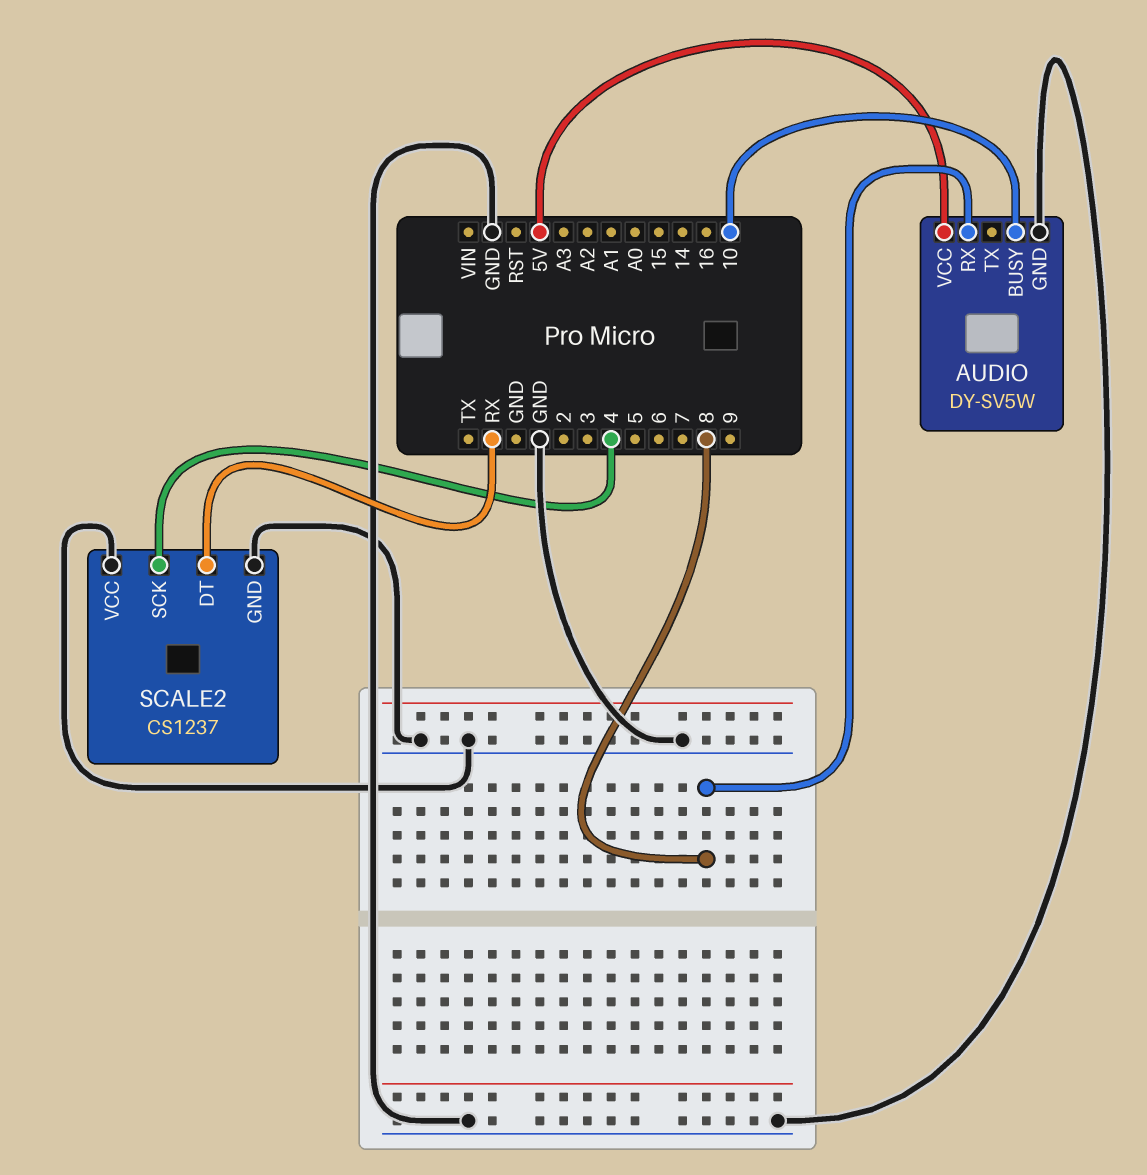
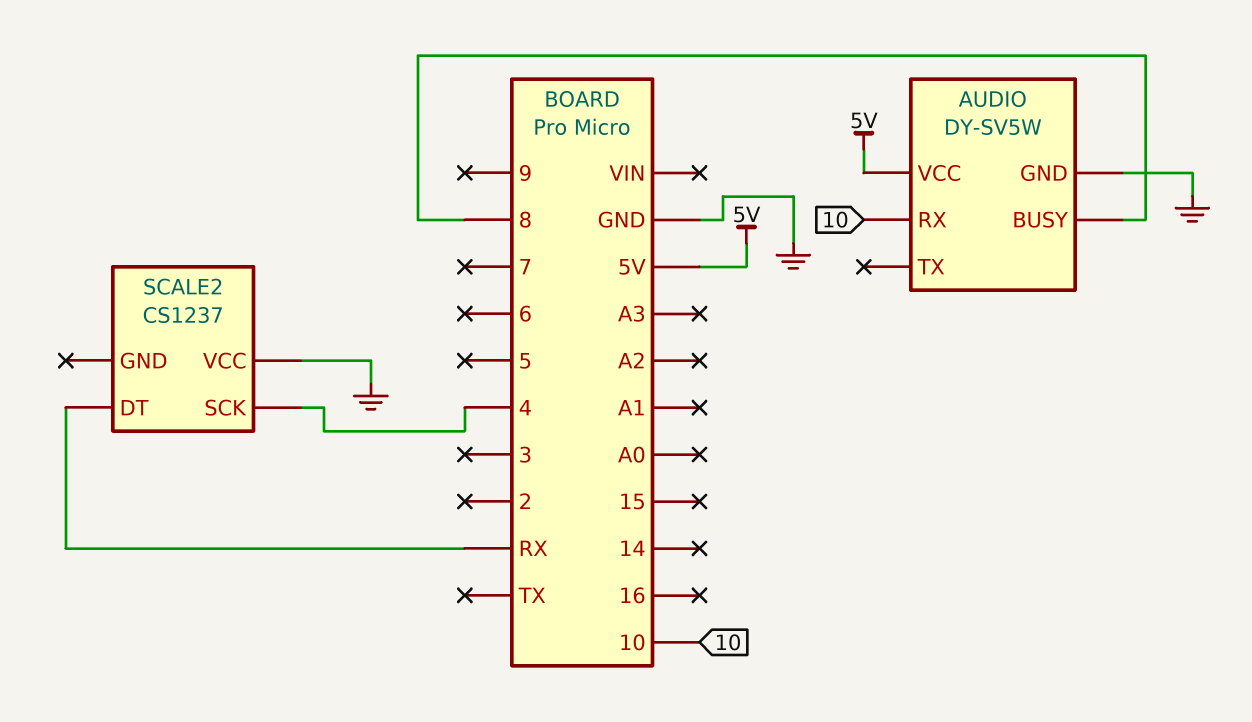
AUDIO pin BUSY: 10 -> 8
AUDIO pin RX: 8 -> 10
SCALE2 pin GND: GND -> none

